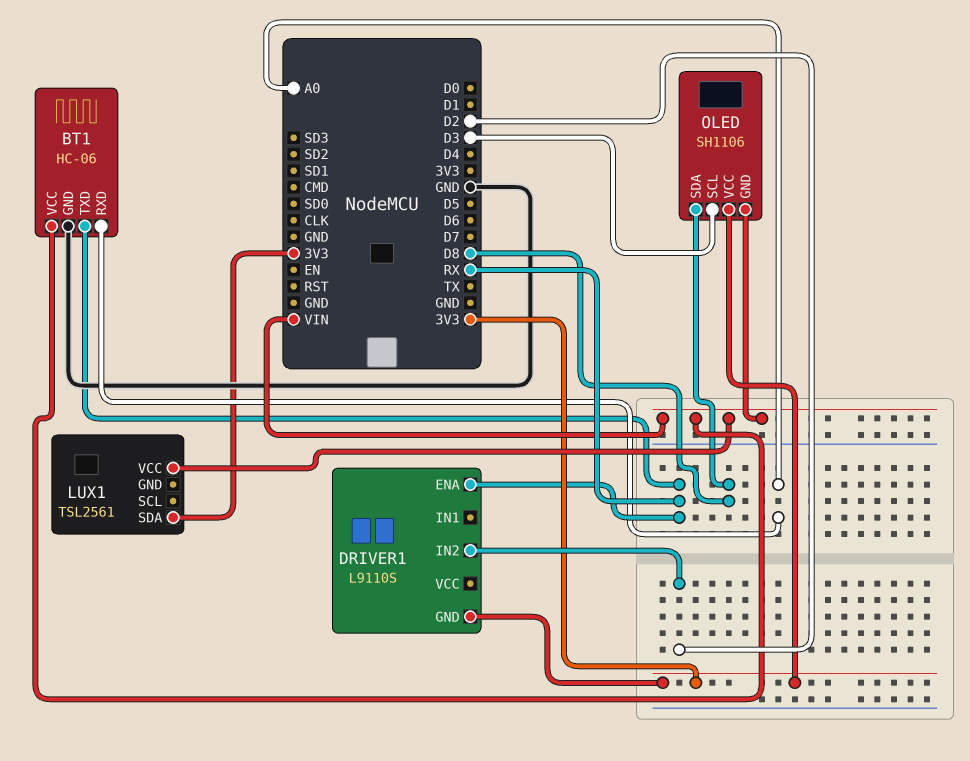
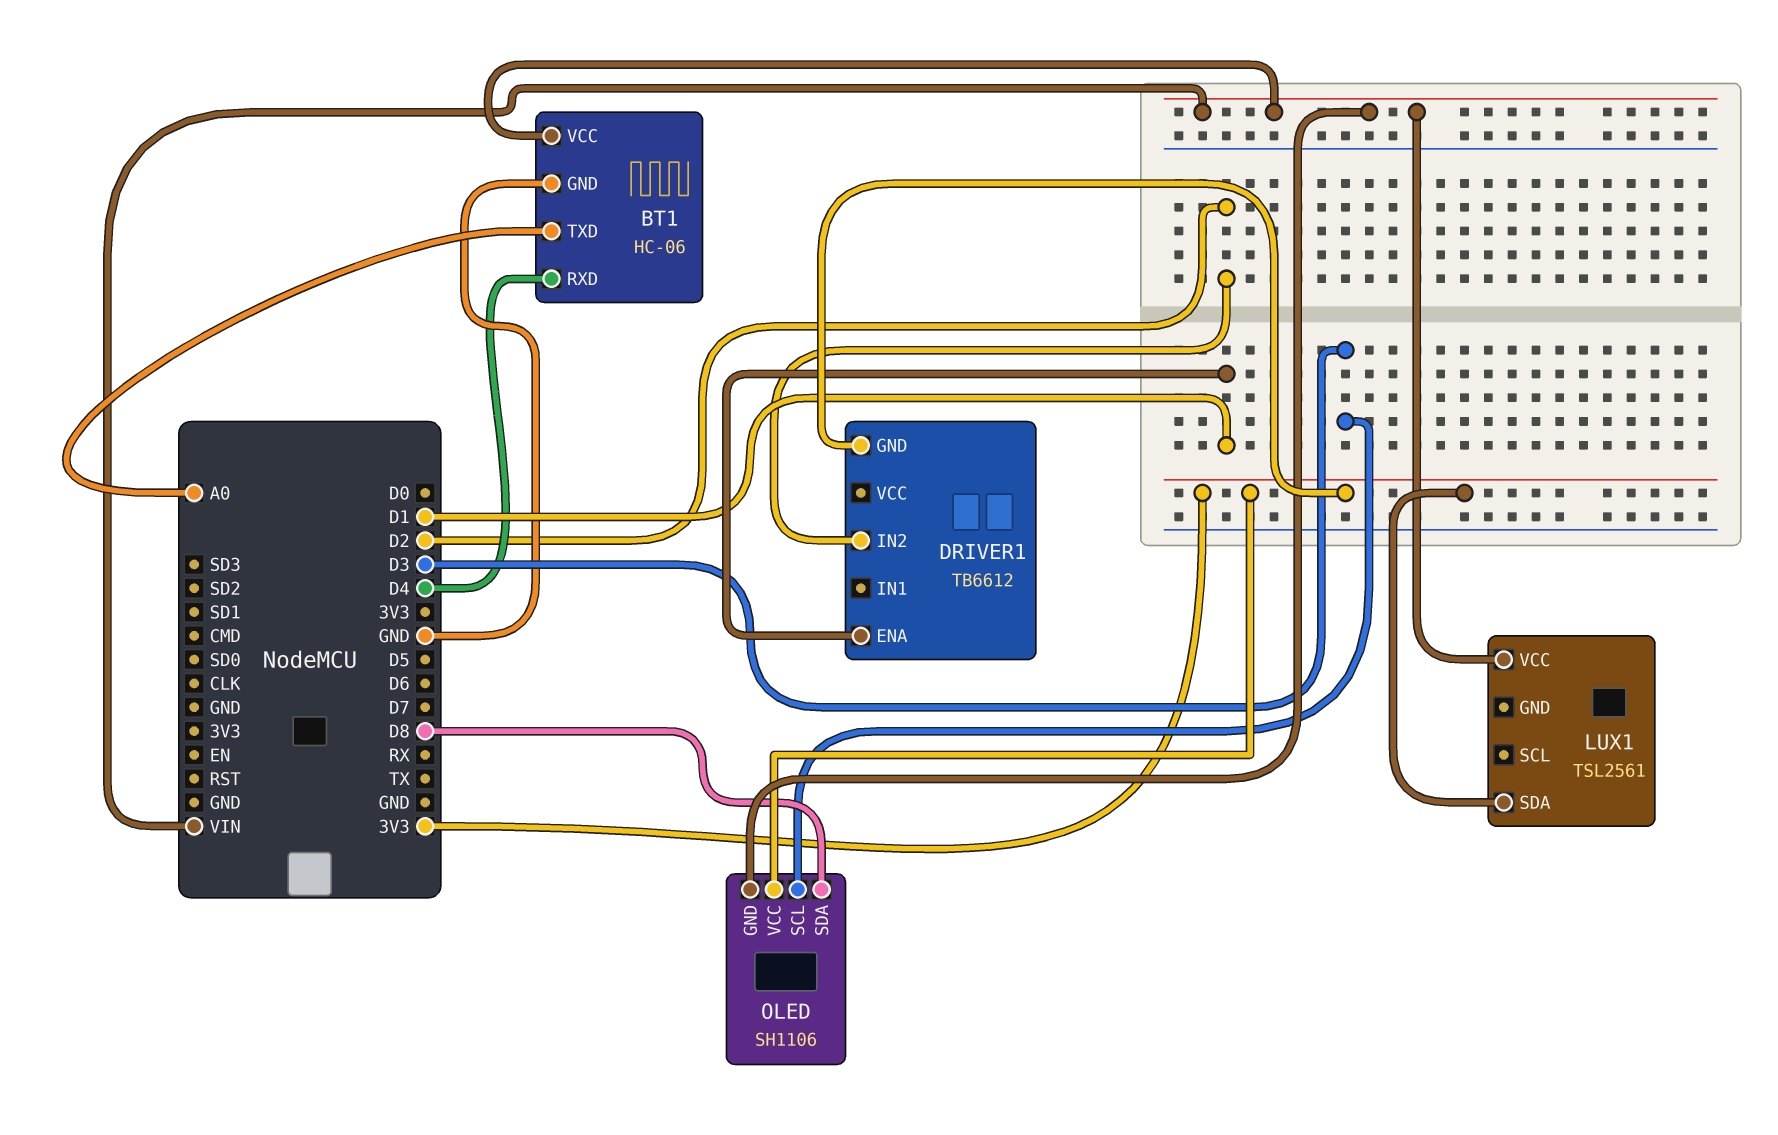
BT1 pin RXD: A0 -> D4
BT1 pin TXD: RX -> A0
DRIVER1: L9110S -> TB6612
DRIVER1 pin ENA: RX -> D1

